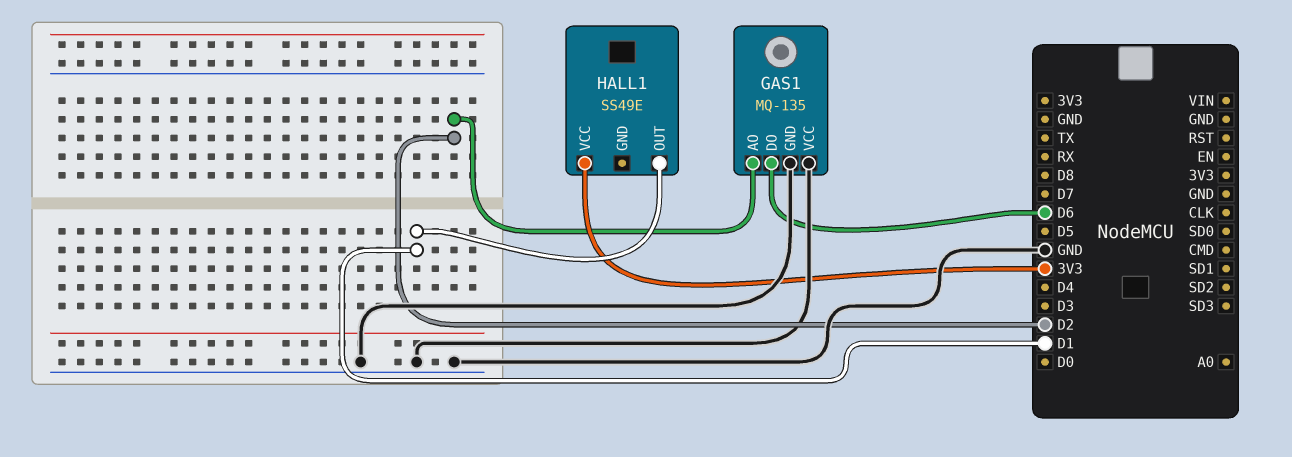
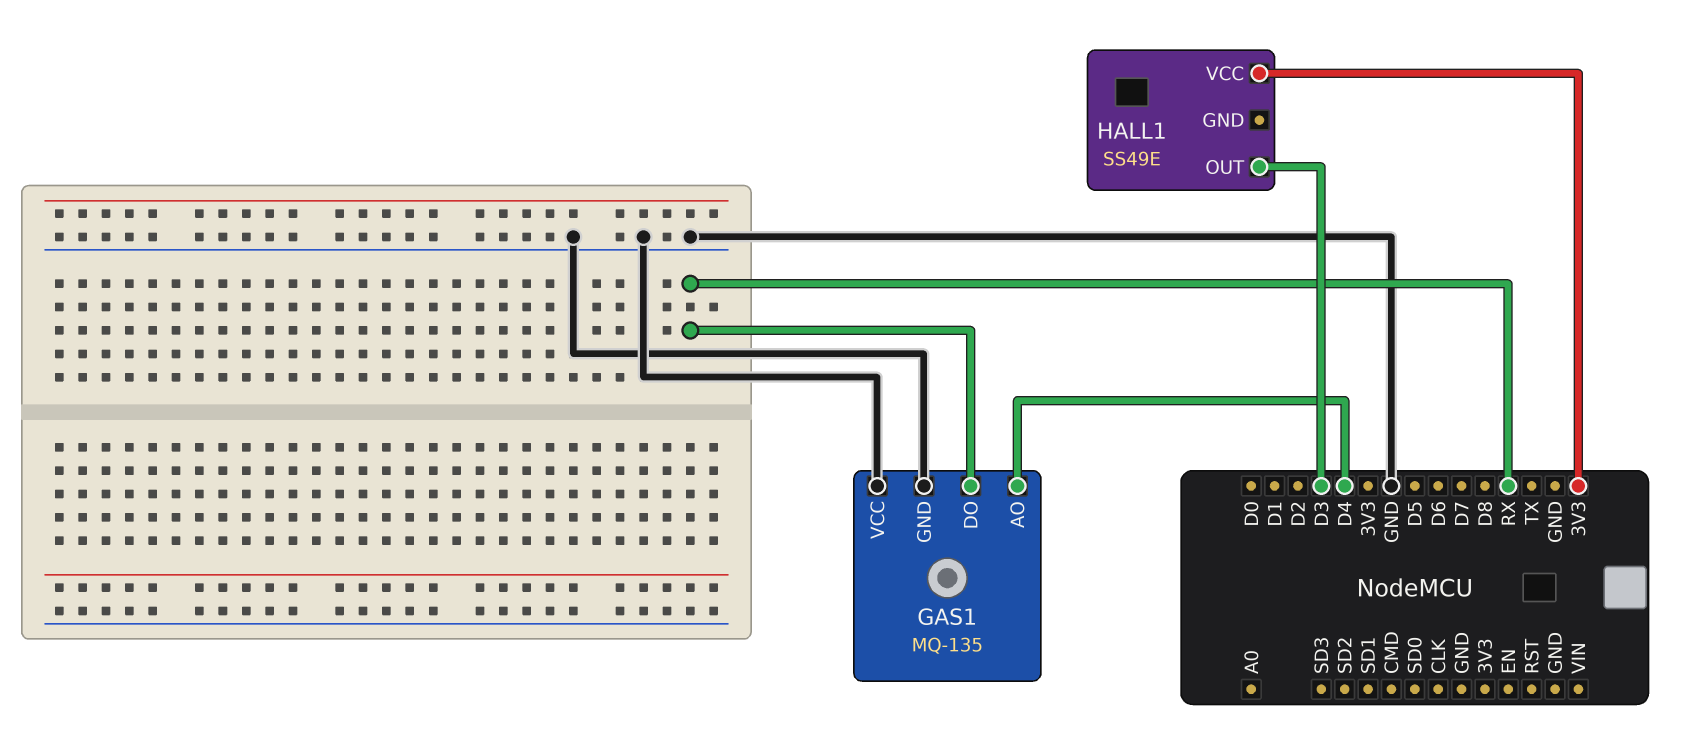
GAS1 pin AO: D2 -> D4
GAS1 pin DO: D6 -> RX
HALL1 pin OUT: D1 -> D3

